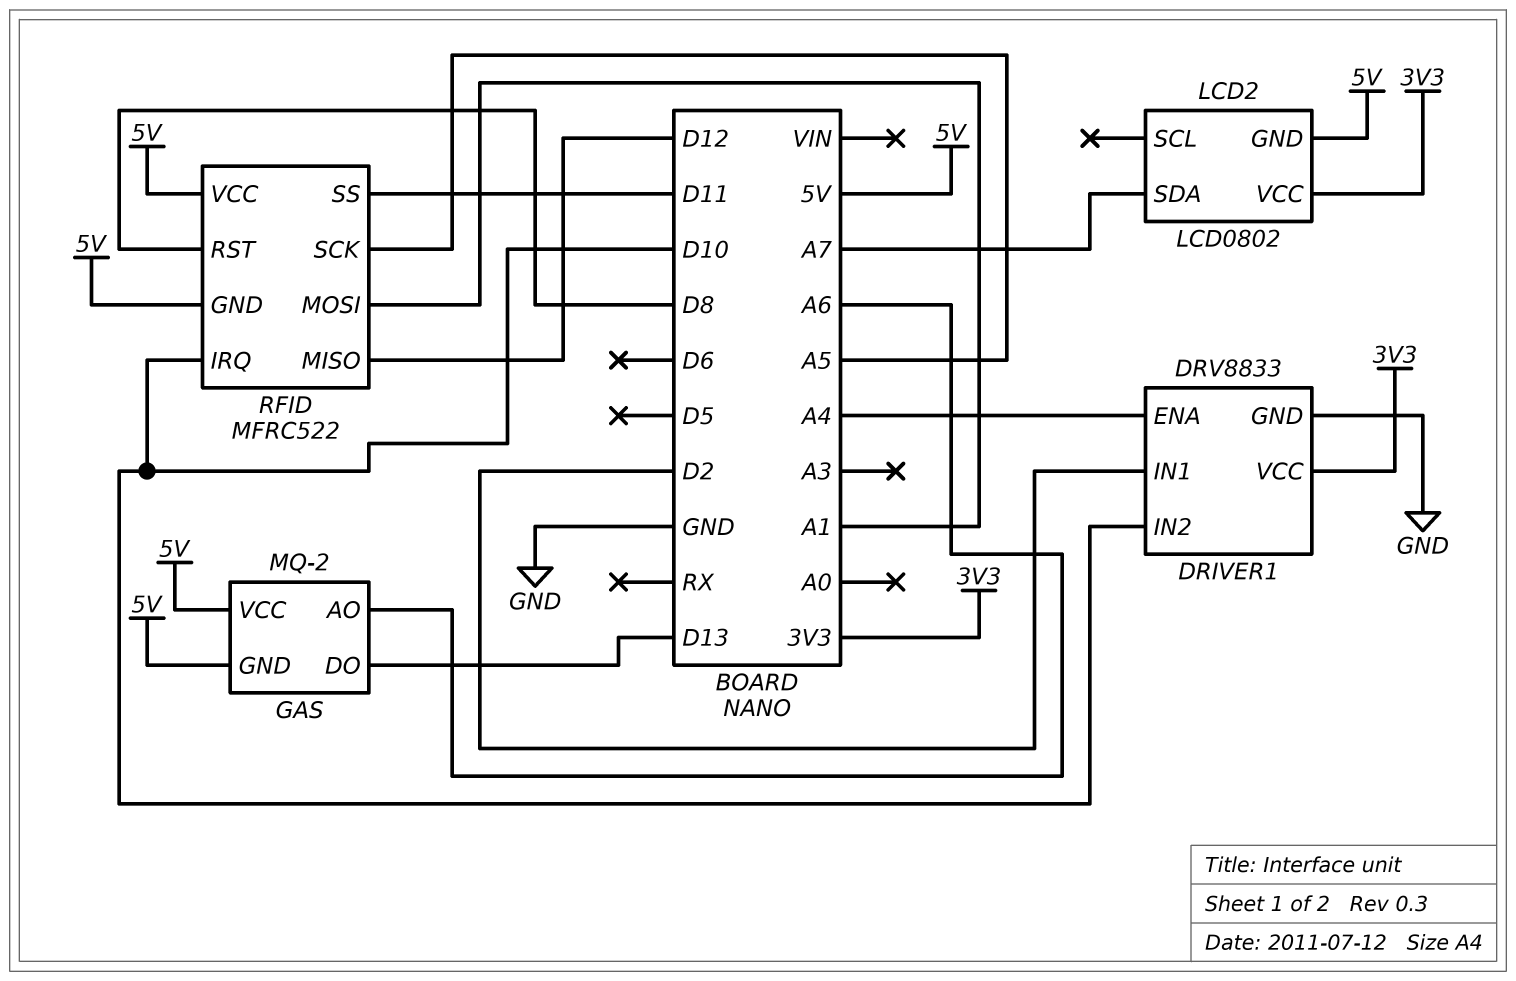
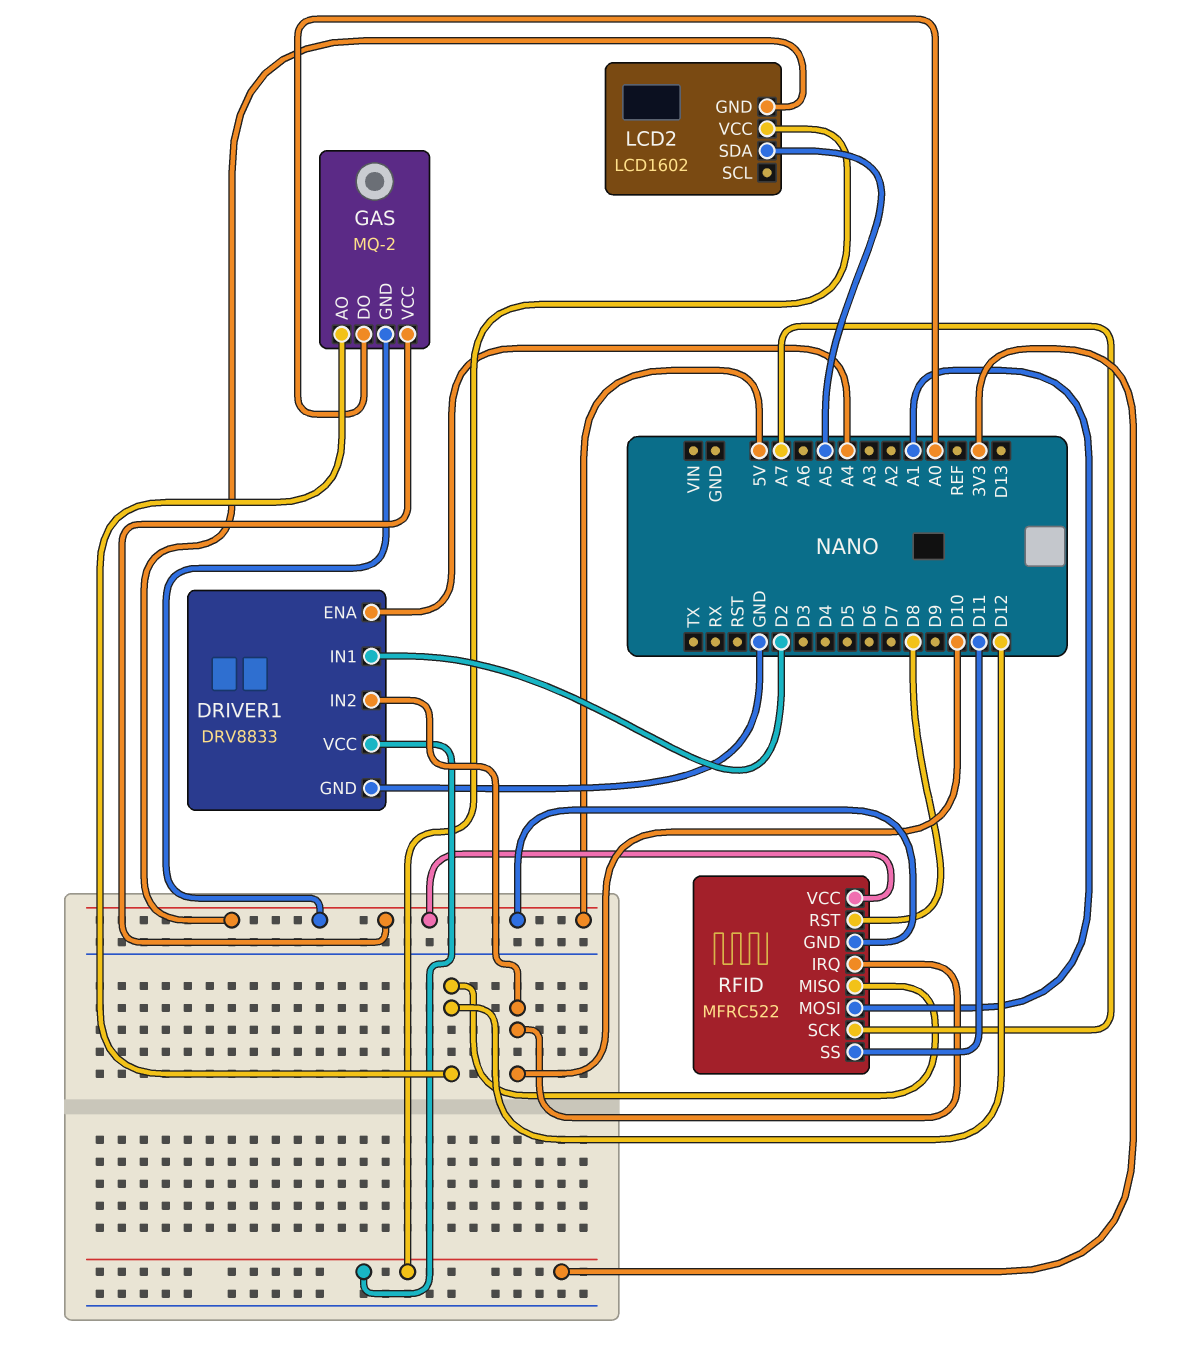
GAS pin AO: A6 -> D12
GAS pin DO: D13 -> A0
LCD2: LCD0802 -> LCD1602
LCD2 pin SDA: A7 -> A5
RFID pin SCK: A5 -> A7

